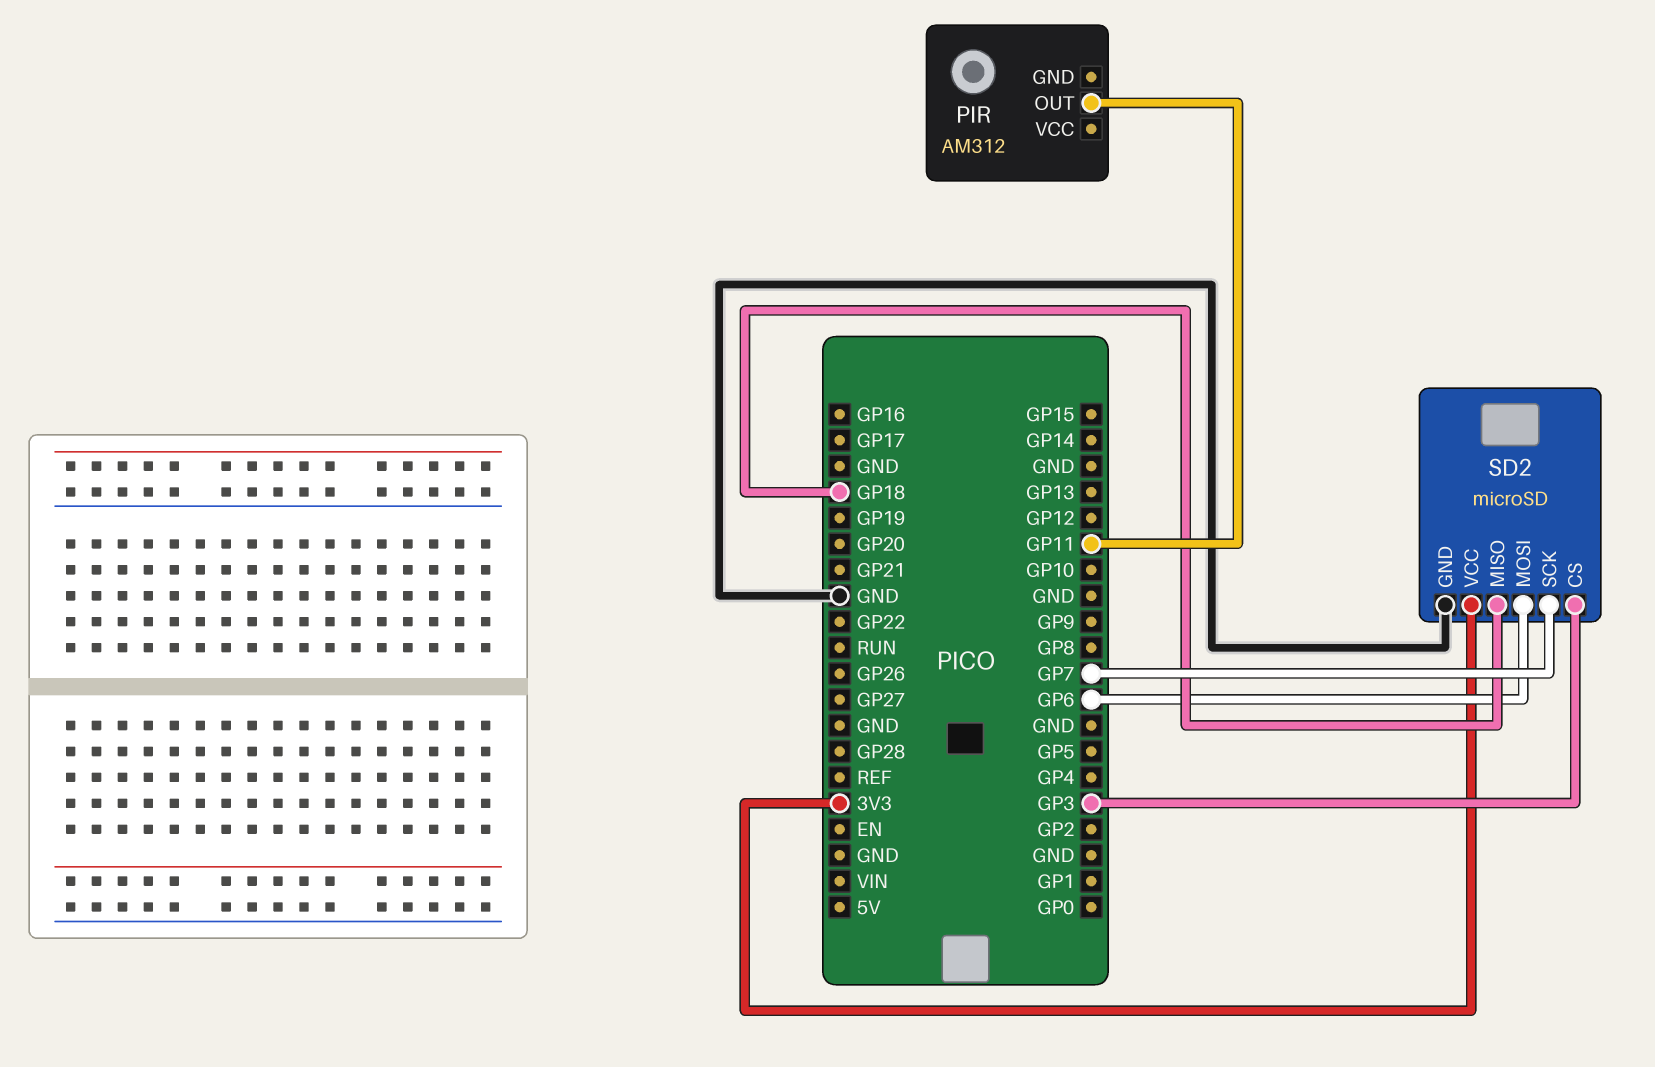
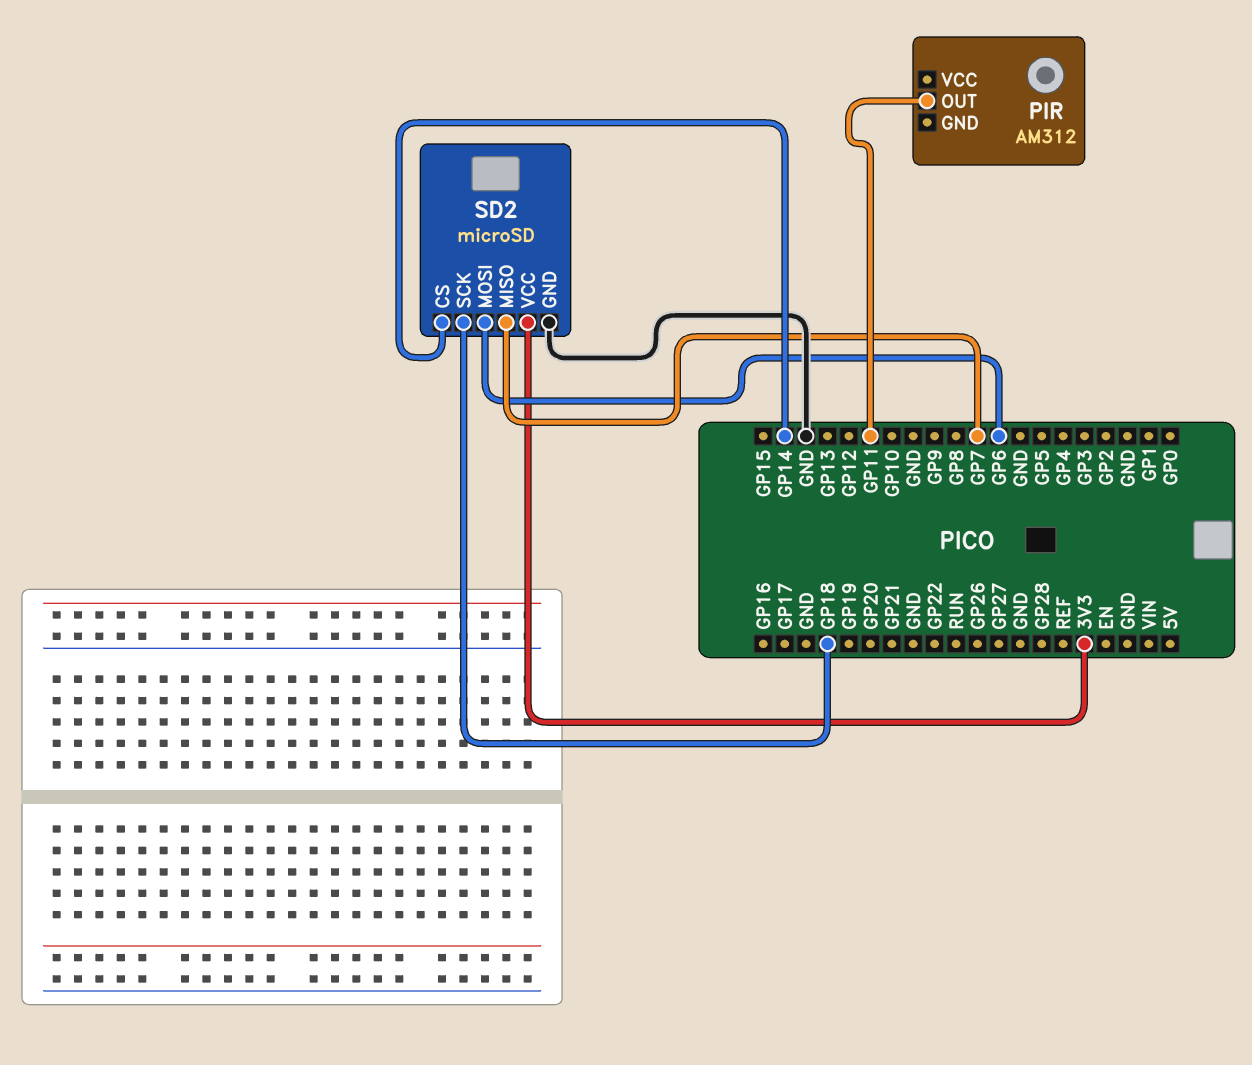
SD2 pin CS: GP3 -> GP14
SD2 pin MISO: GP18 -> GP7
SD2 pin SCK: GP7 -> GP18

